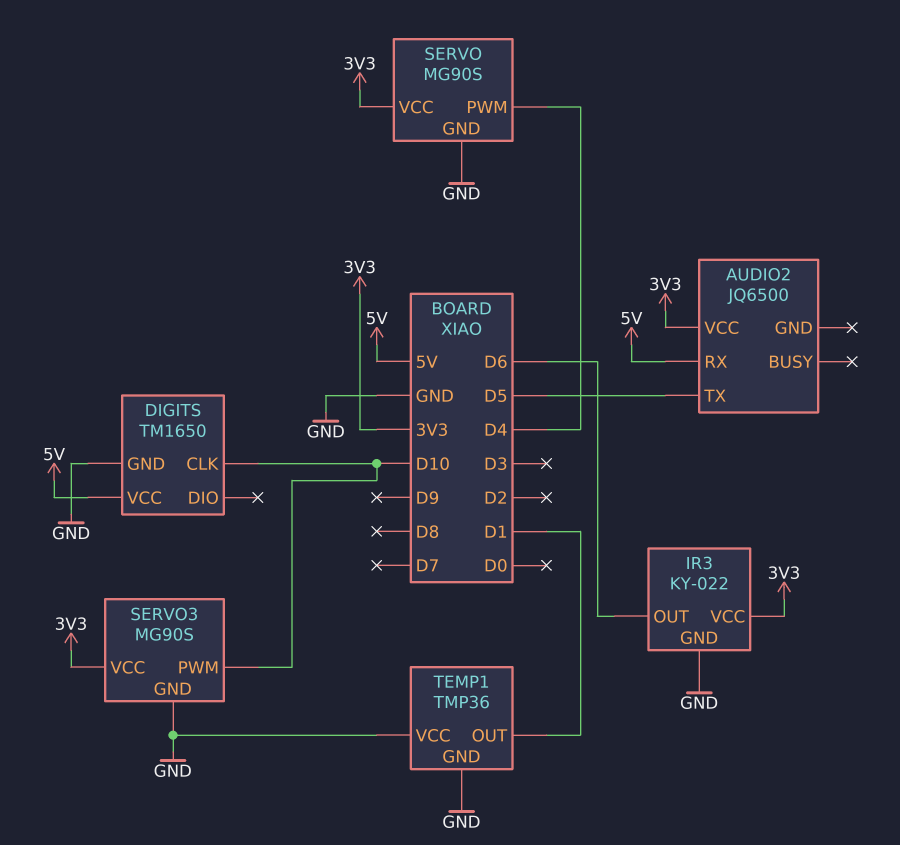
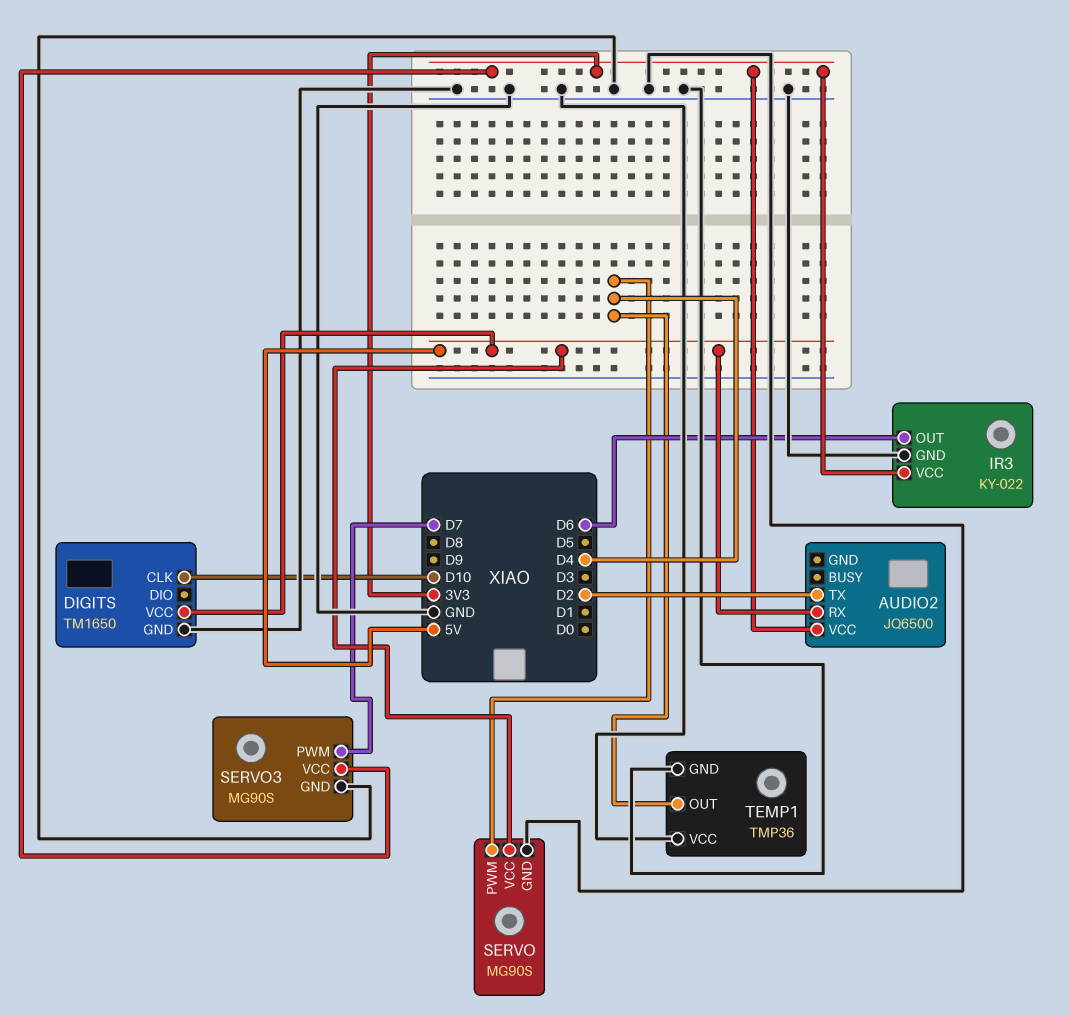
AUDIO2 pin TX: D5 -> D2
SERVO pin VCC: 3V3 -> 5V
SERVO3 pin PWM: D10 -> D7
TEMP1 pin OUT: D1 -> D4

